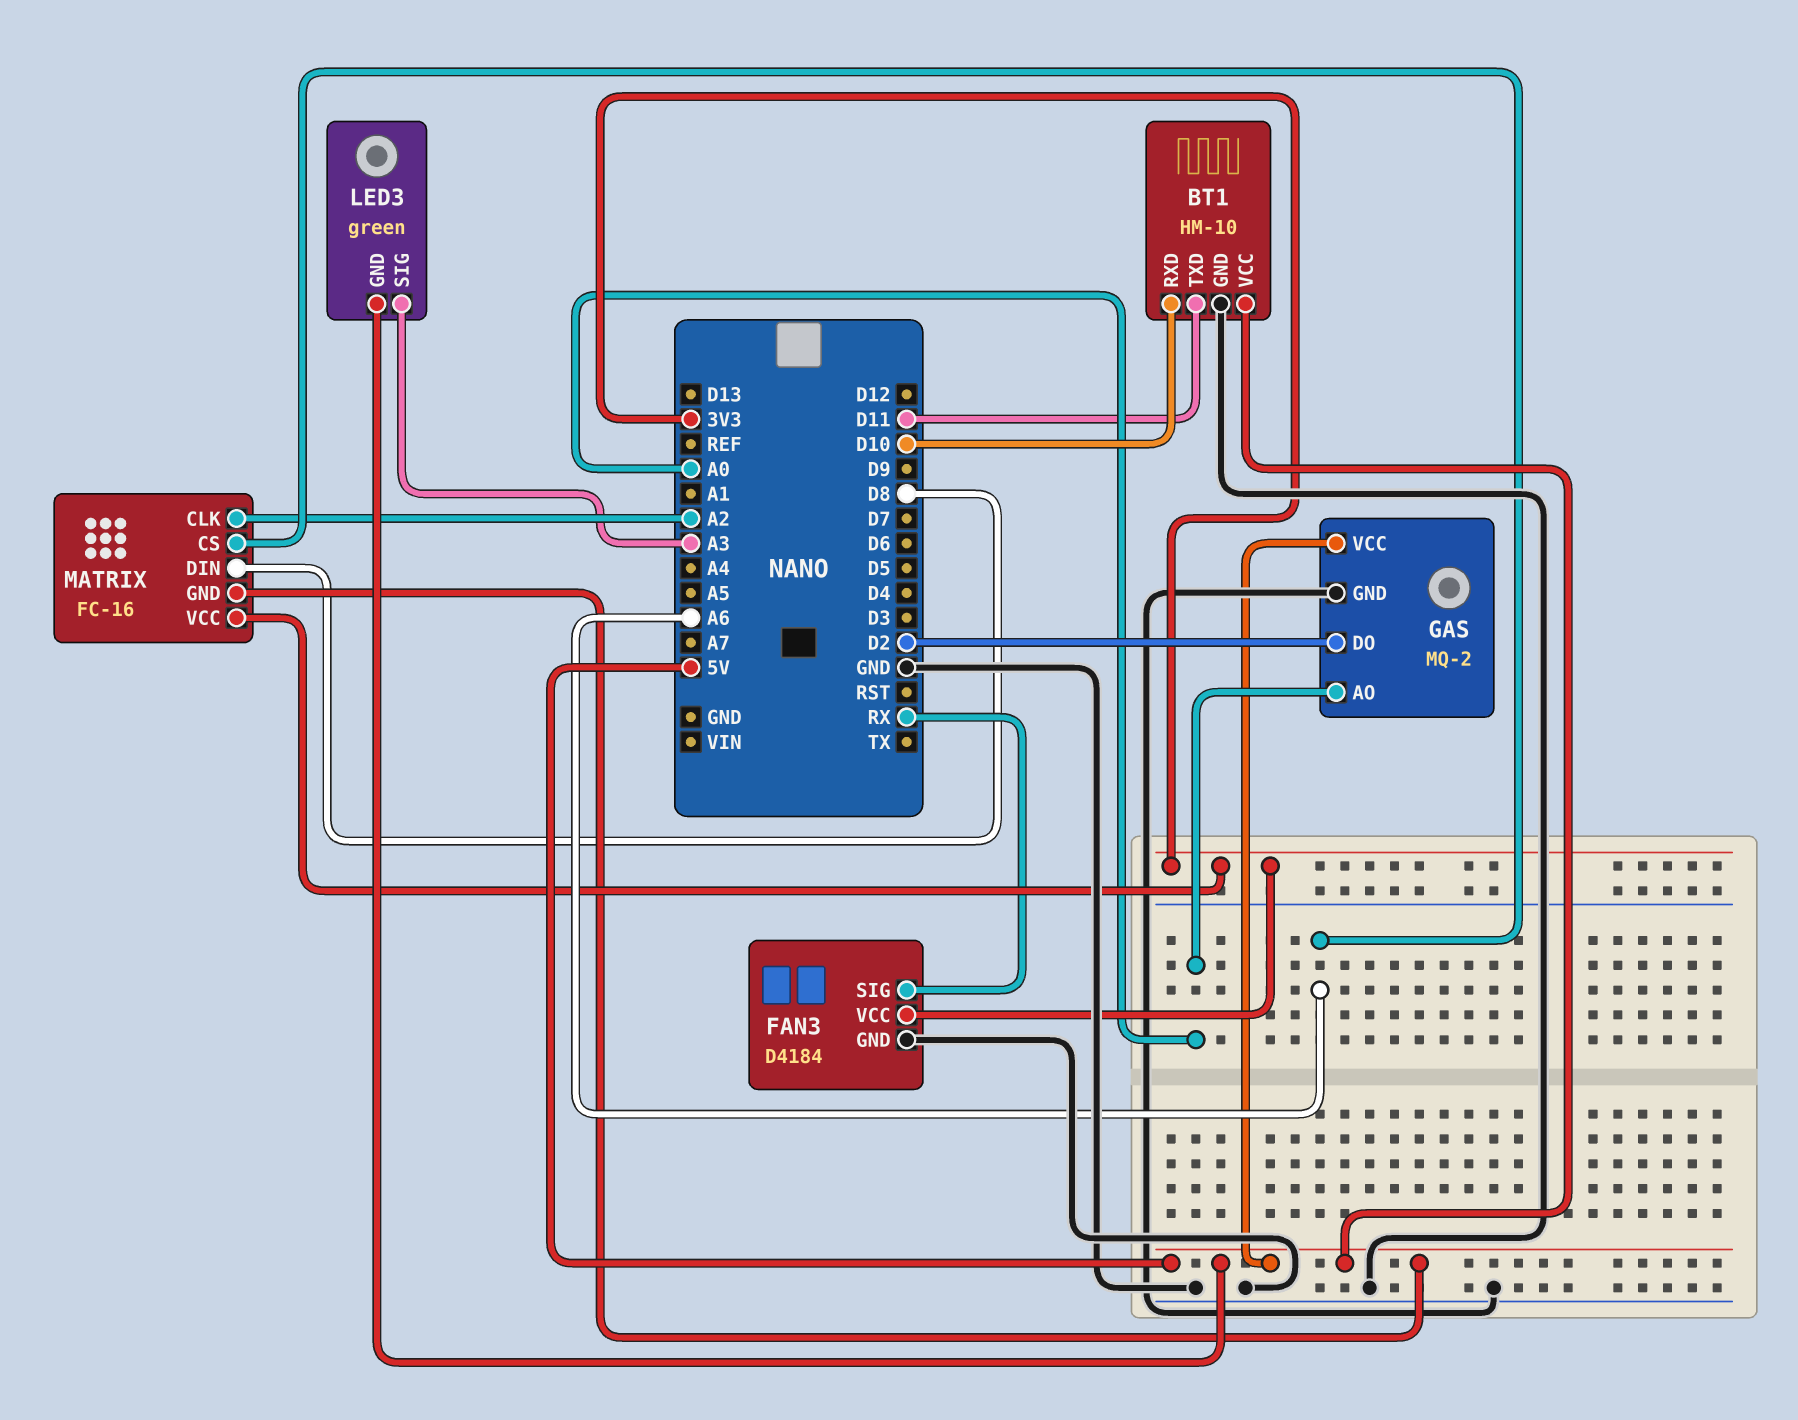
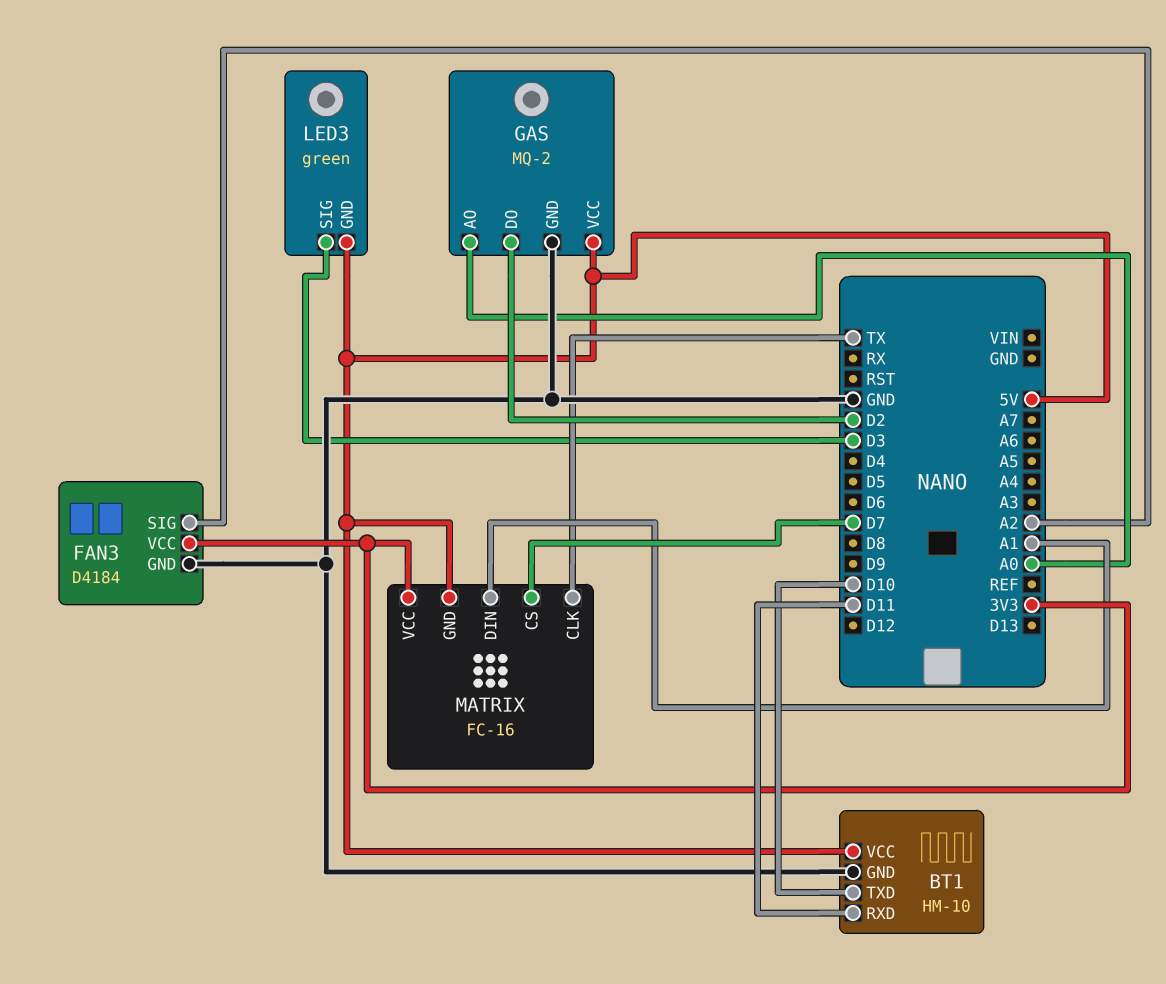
BT1 pin RXD: D10 -> D11
BT1 pin TXD: D11 -> D10
FAN3 pin SIG: RX -> A2
LED3 pin SIG: A3 -> D3
MATRIX pin CLK: A2 -> TX
MATRIX pin CS: A6 -> D7
MATRIX pin DIN: D8 -> A1

